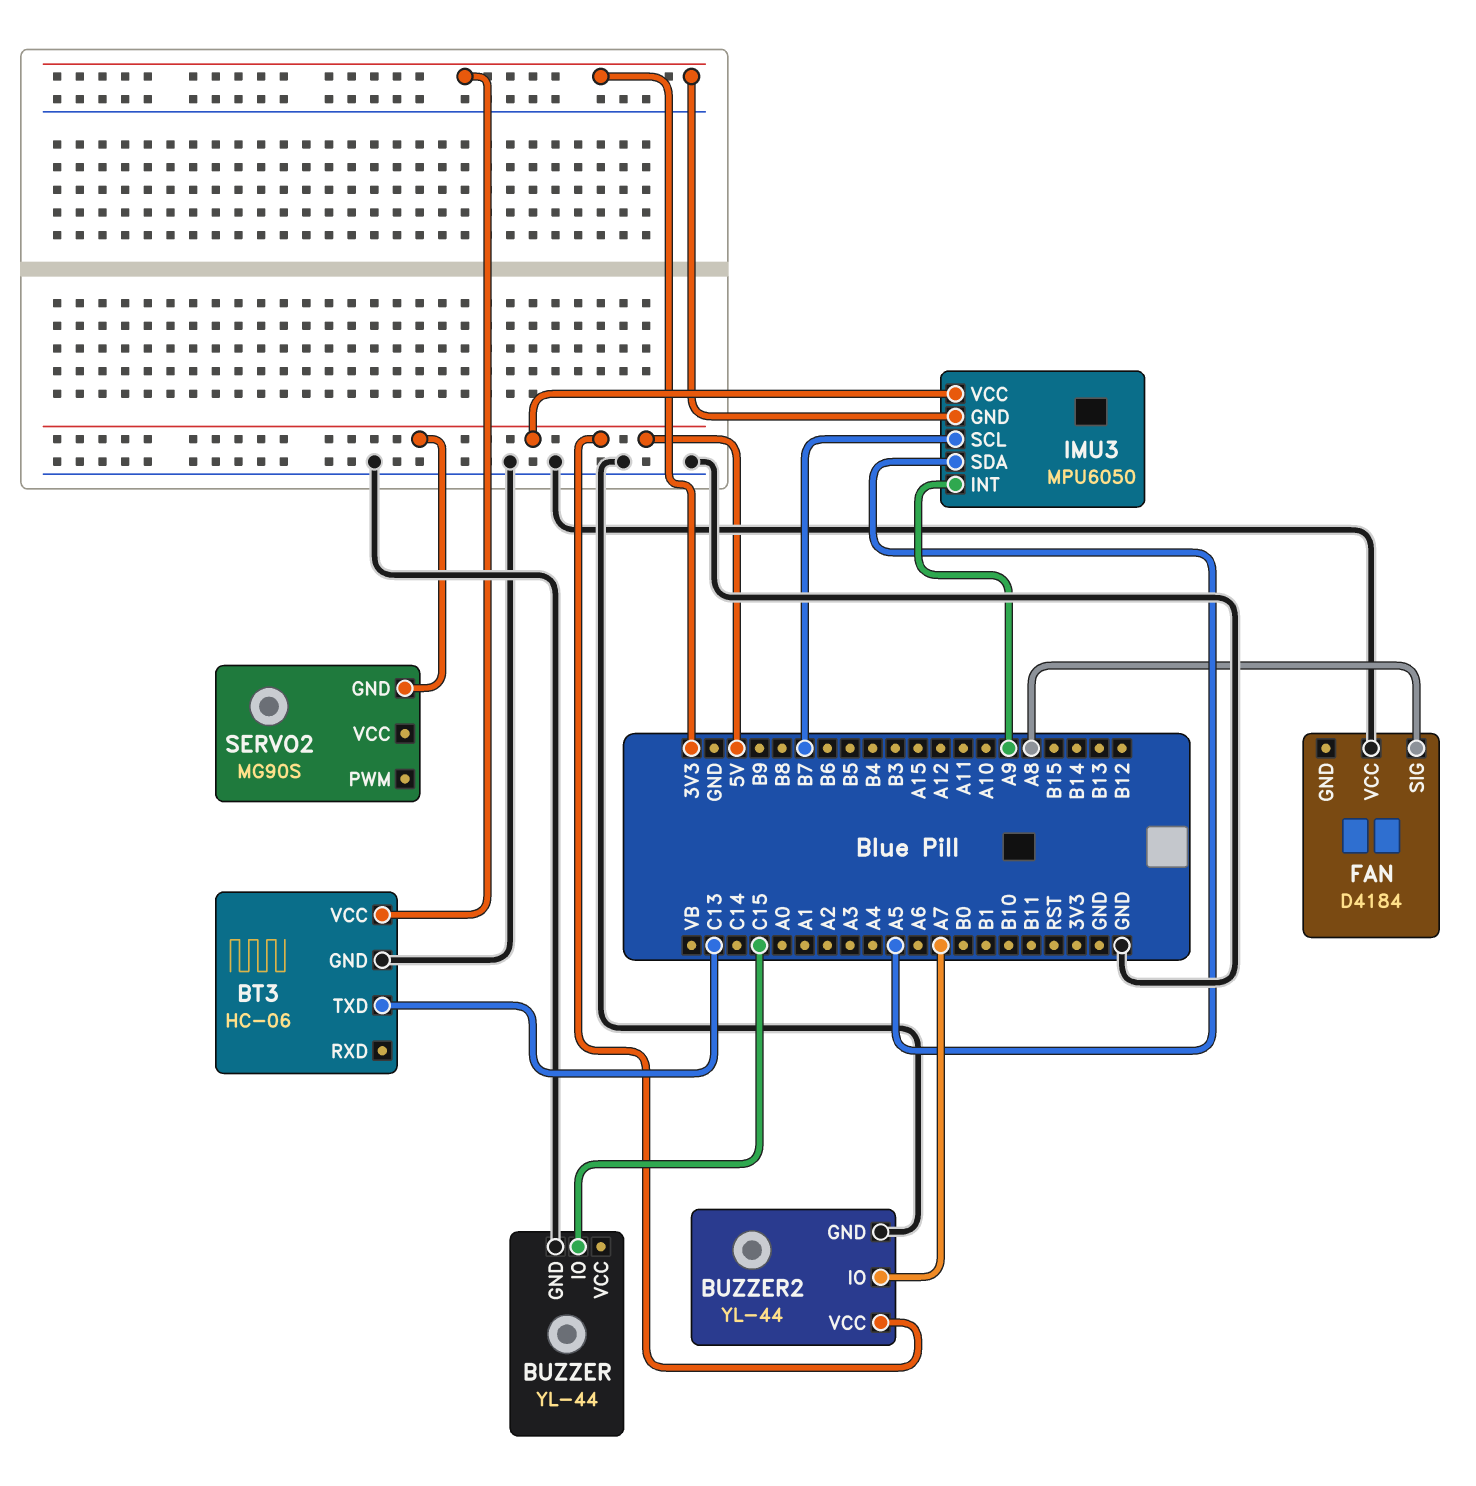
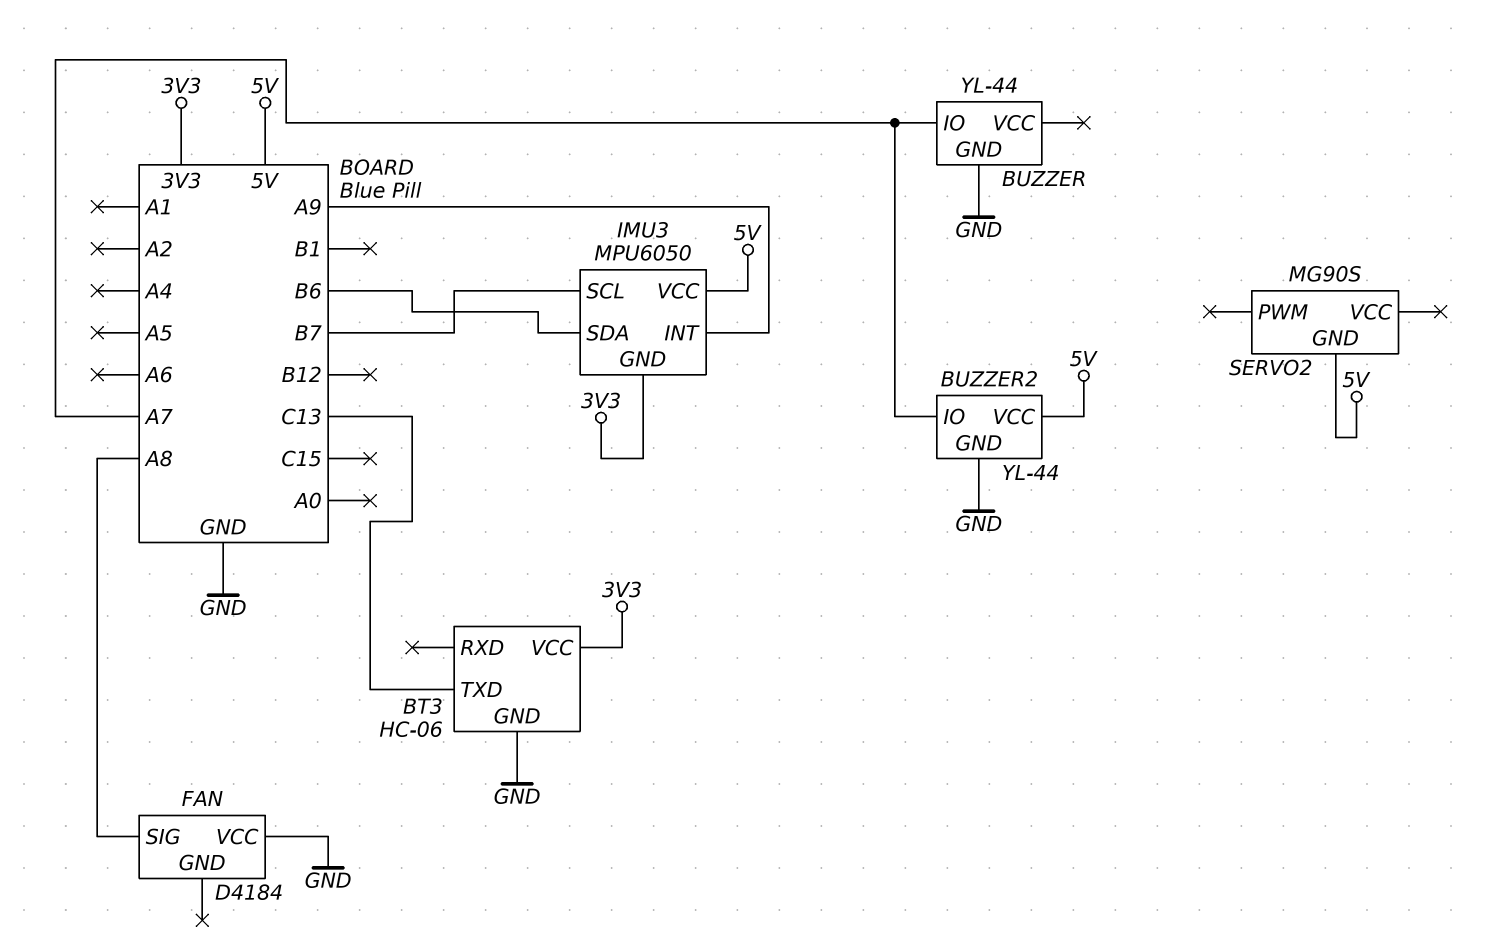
BUZZER pin IO: C15 -> A7
IMU3 pin SDA: A5 -> B6

